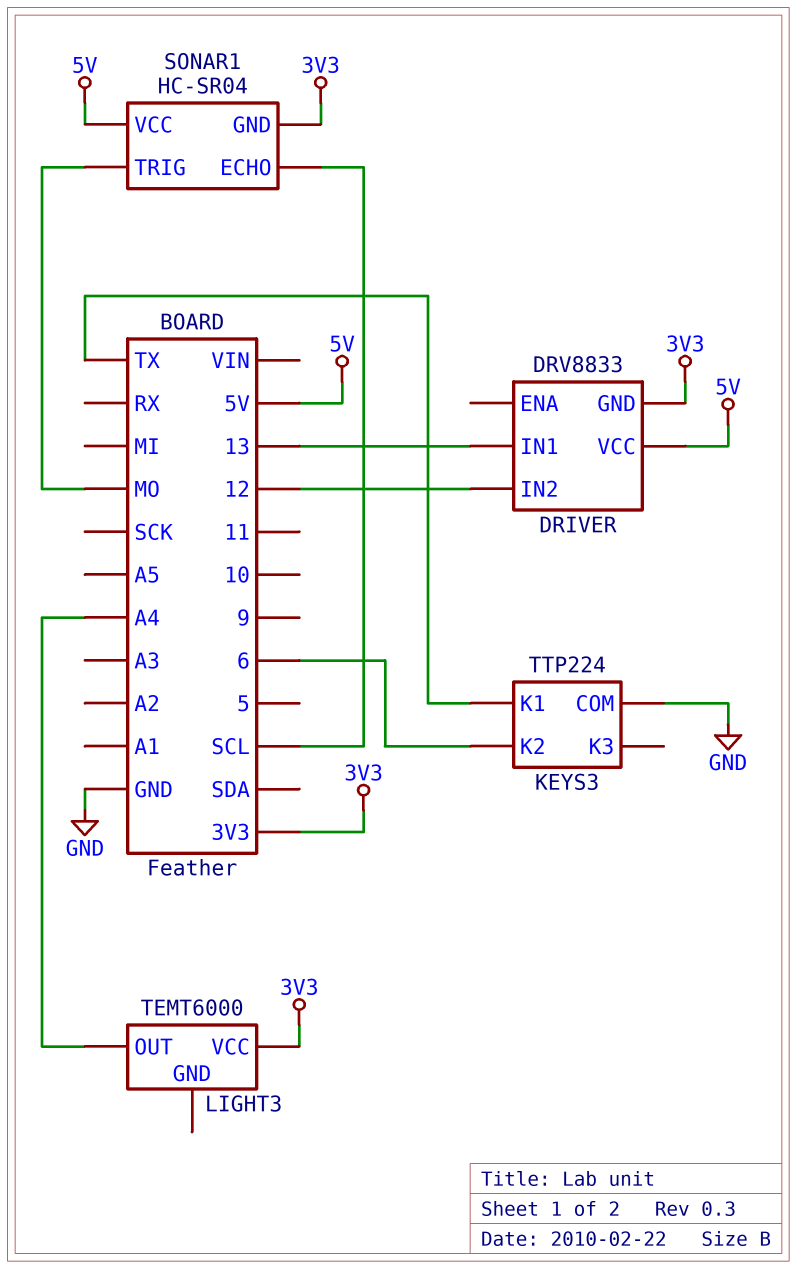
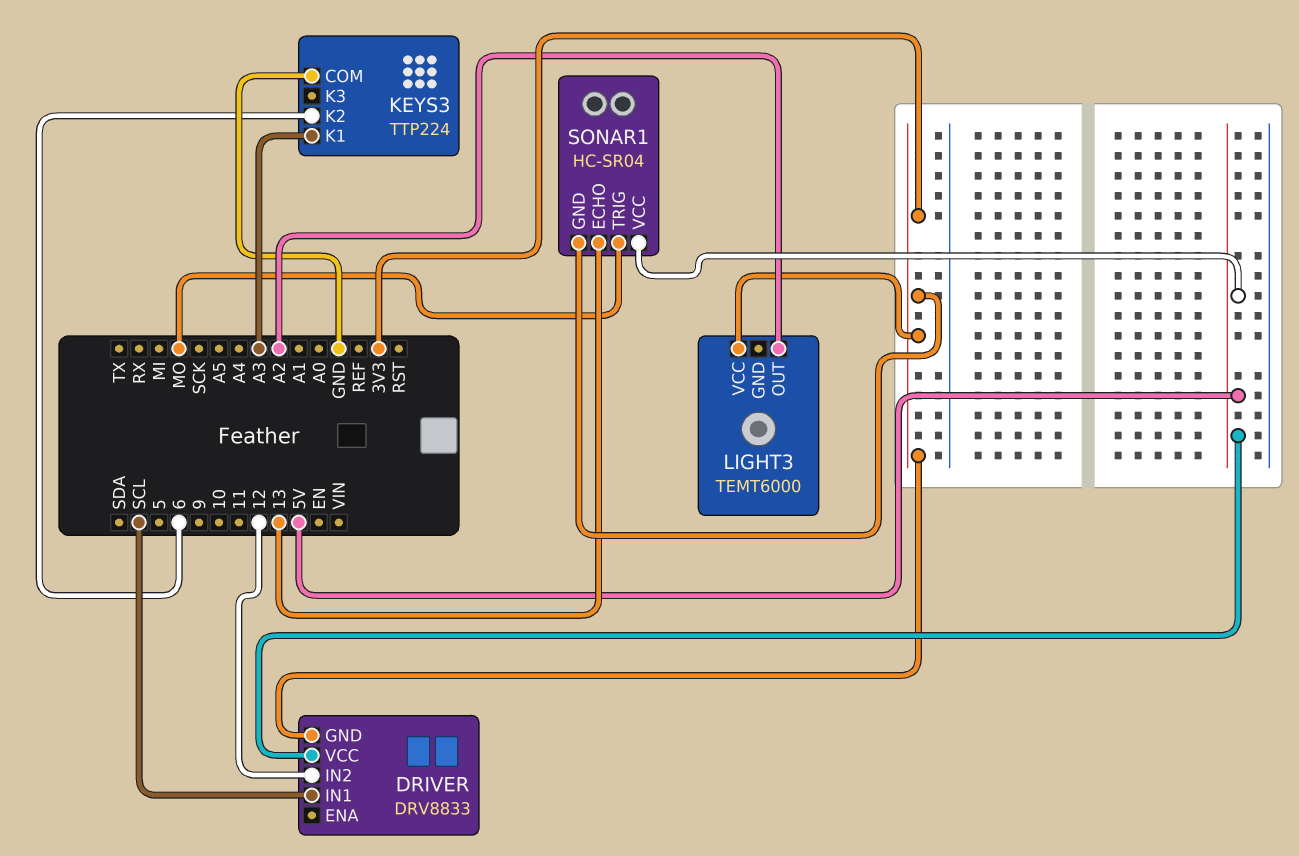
DRIVER pin IN1: 13 -> SCL
KEYS3 pin K1: TX -> A3
LIGHT3 pin OUT: A4 -> A2
SONAR1 pin ECHO: SCL -> 13

